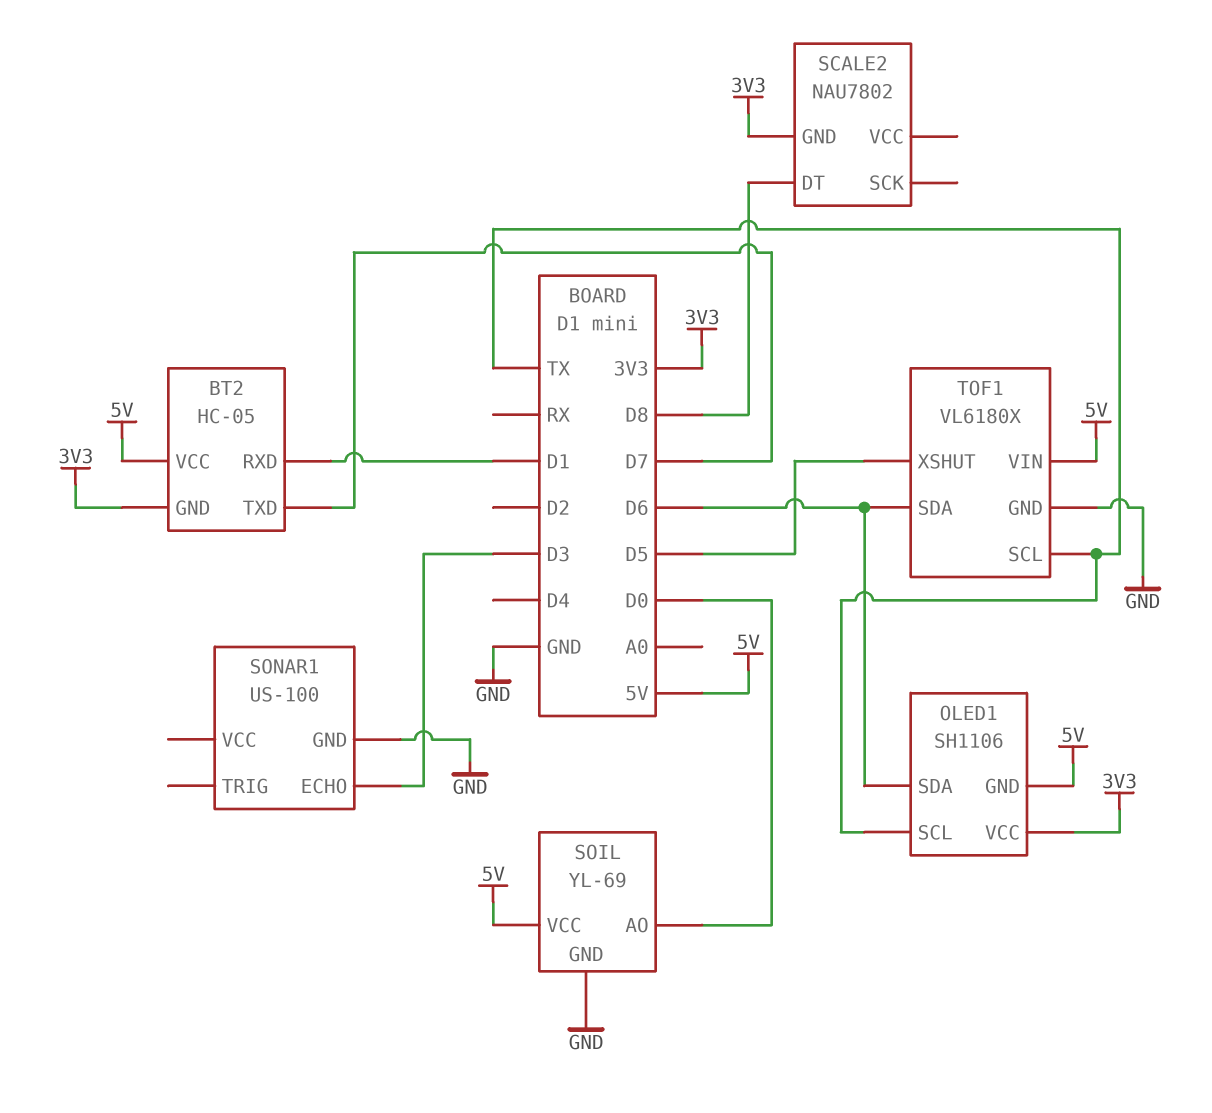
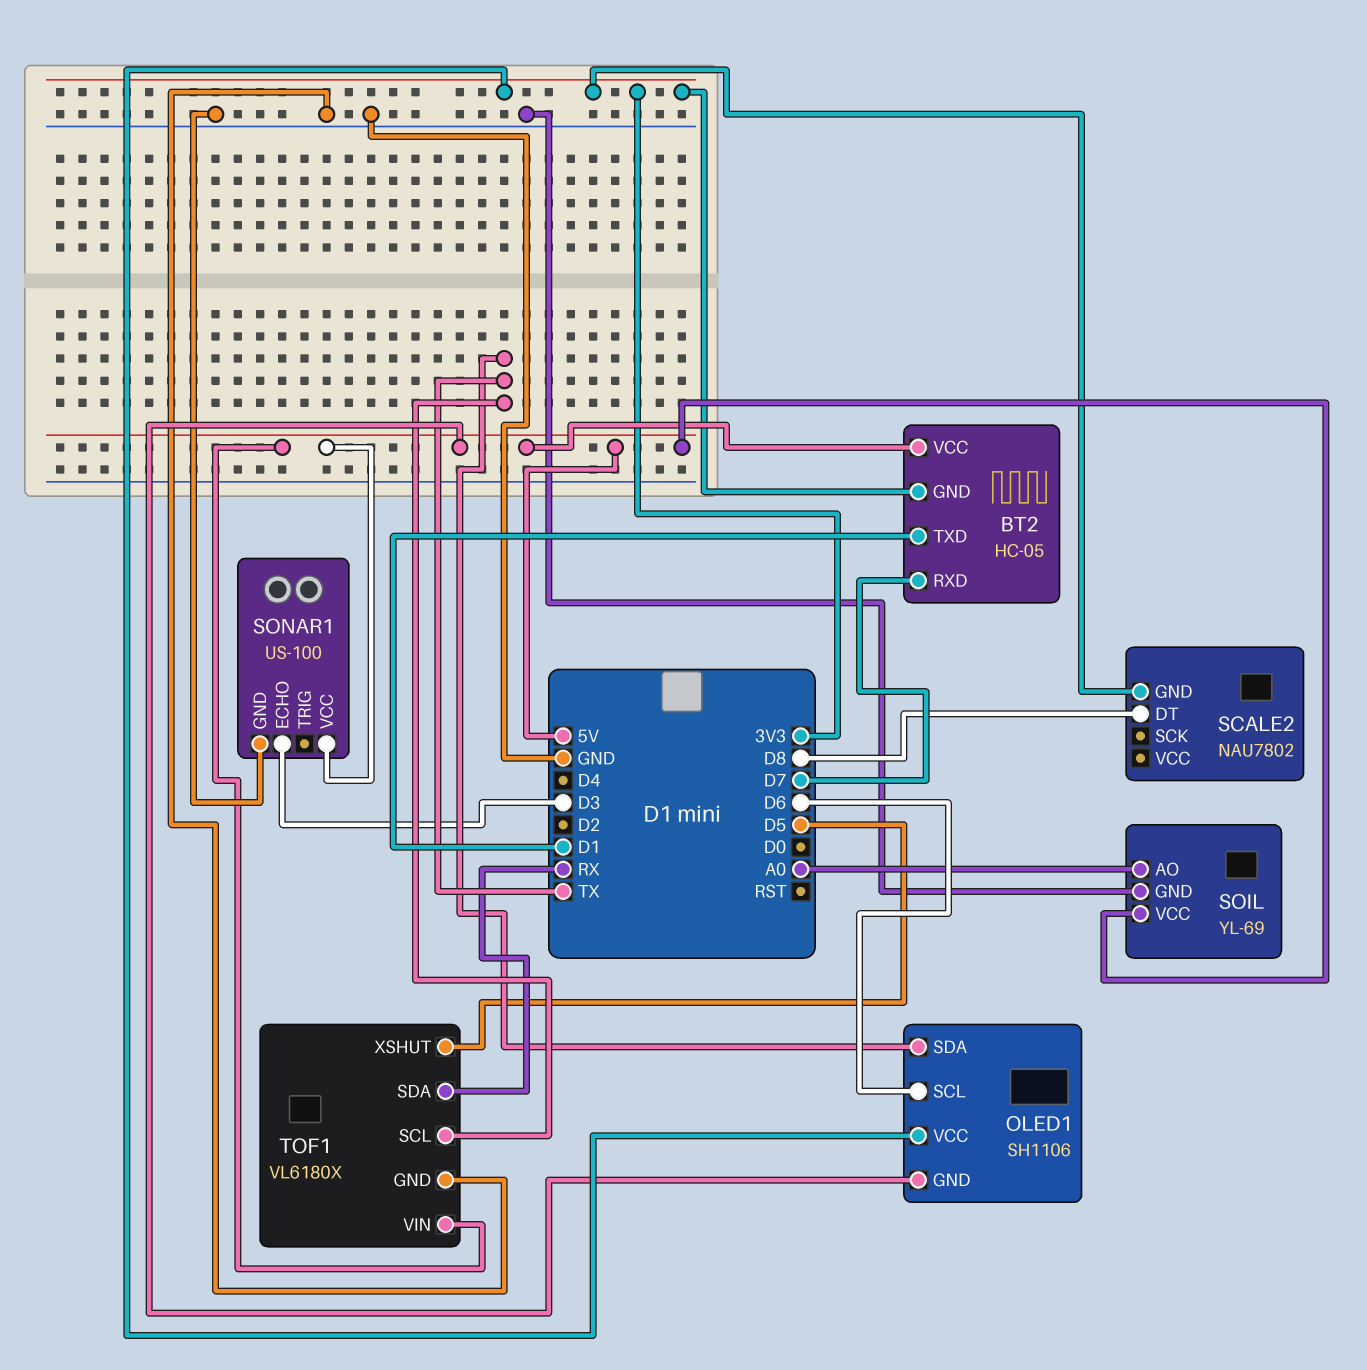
BT2 pin RXD: D1 -> D7
BT2 pin TXD: D7 -> D1
OLED1 pin SCL: TX -> D6
OLED1 pin SDA: D6 -> TX
SOIL pin AO: D0 -> A0
SONAR1 pin VCC: none -> 5V
TOF1 pin SDA: D6 -> RX

